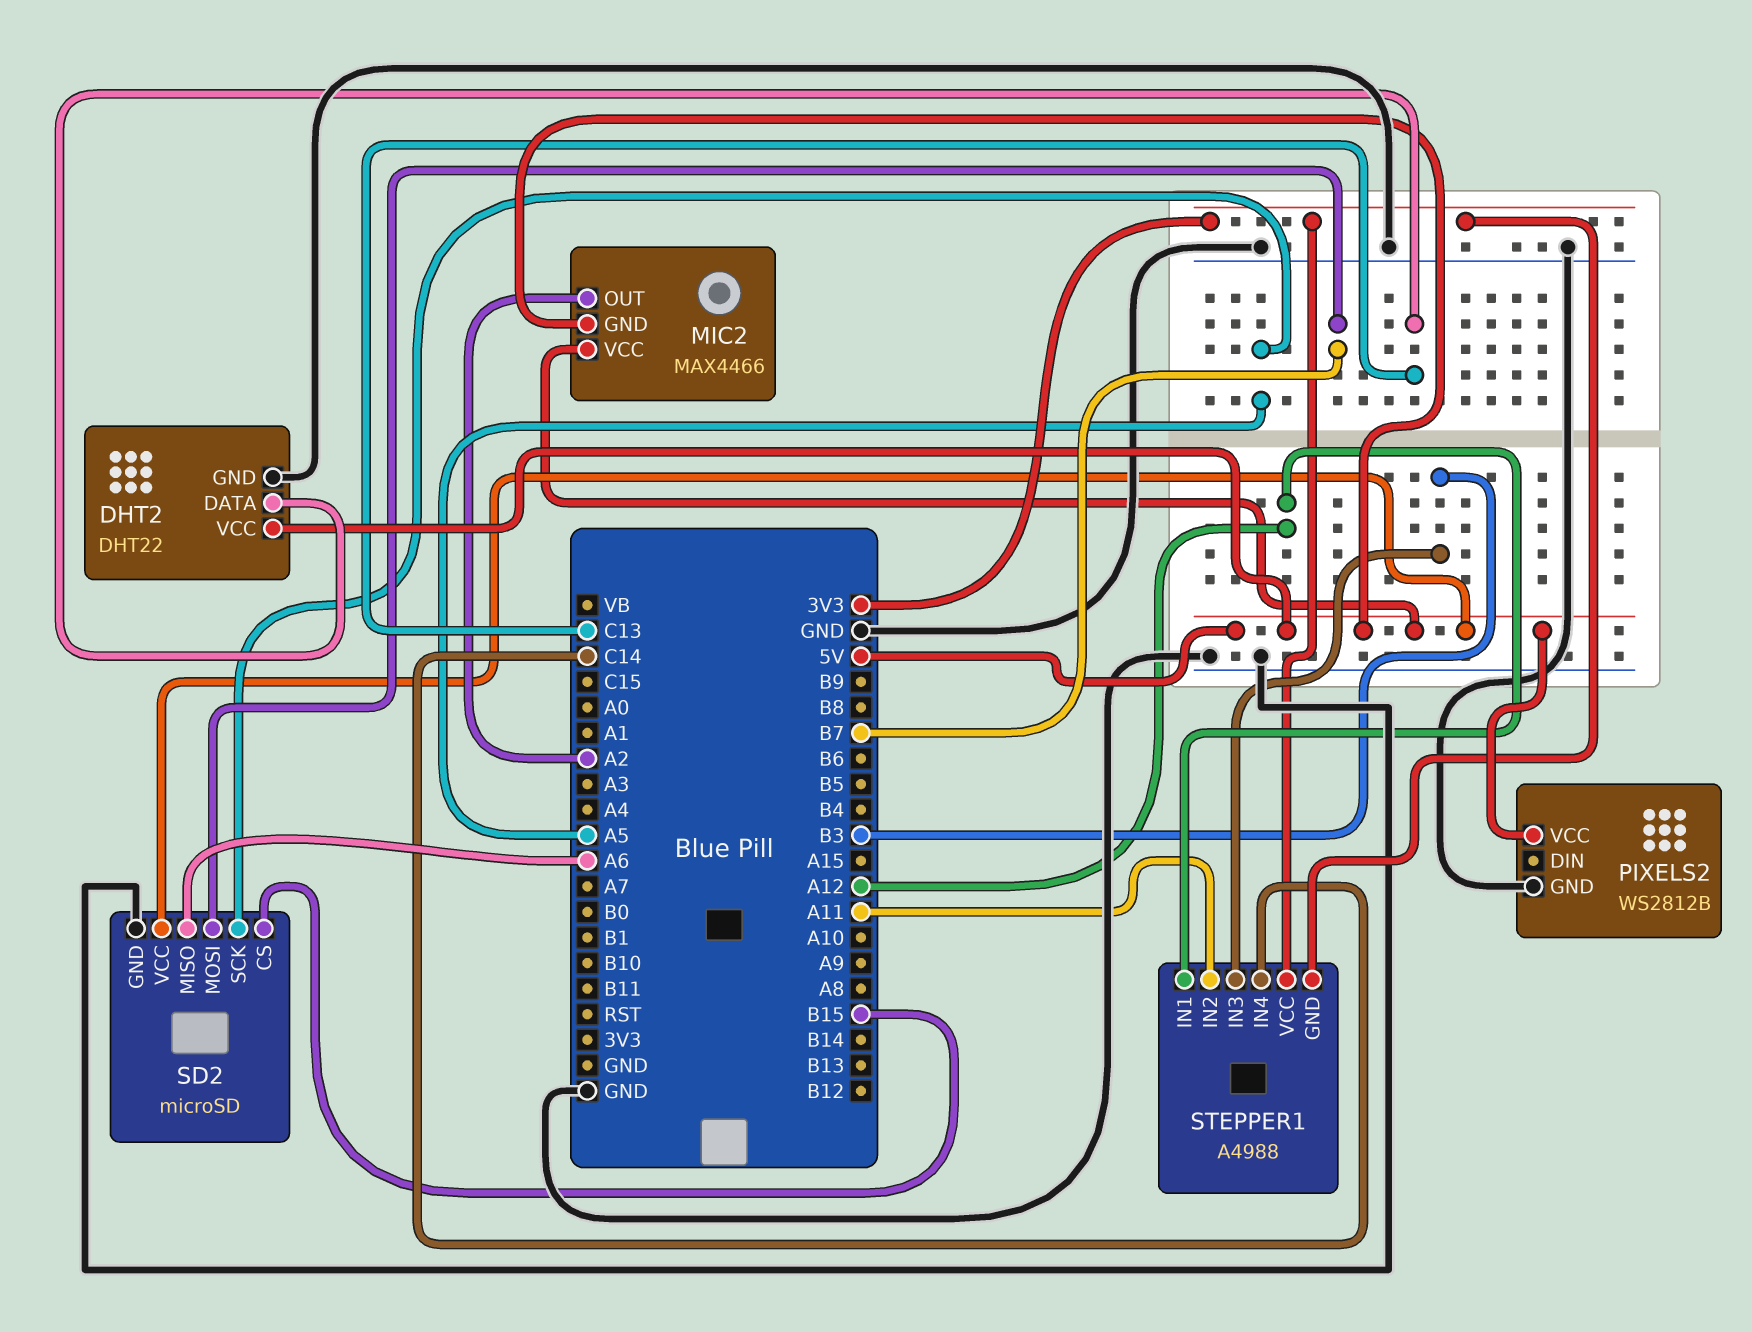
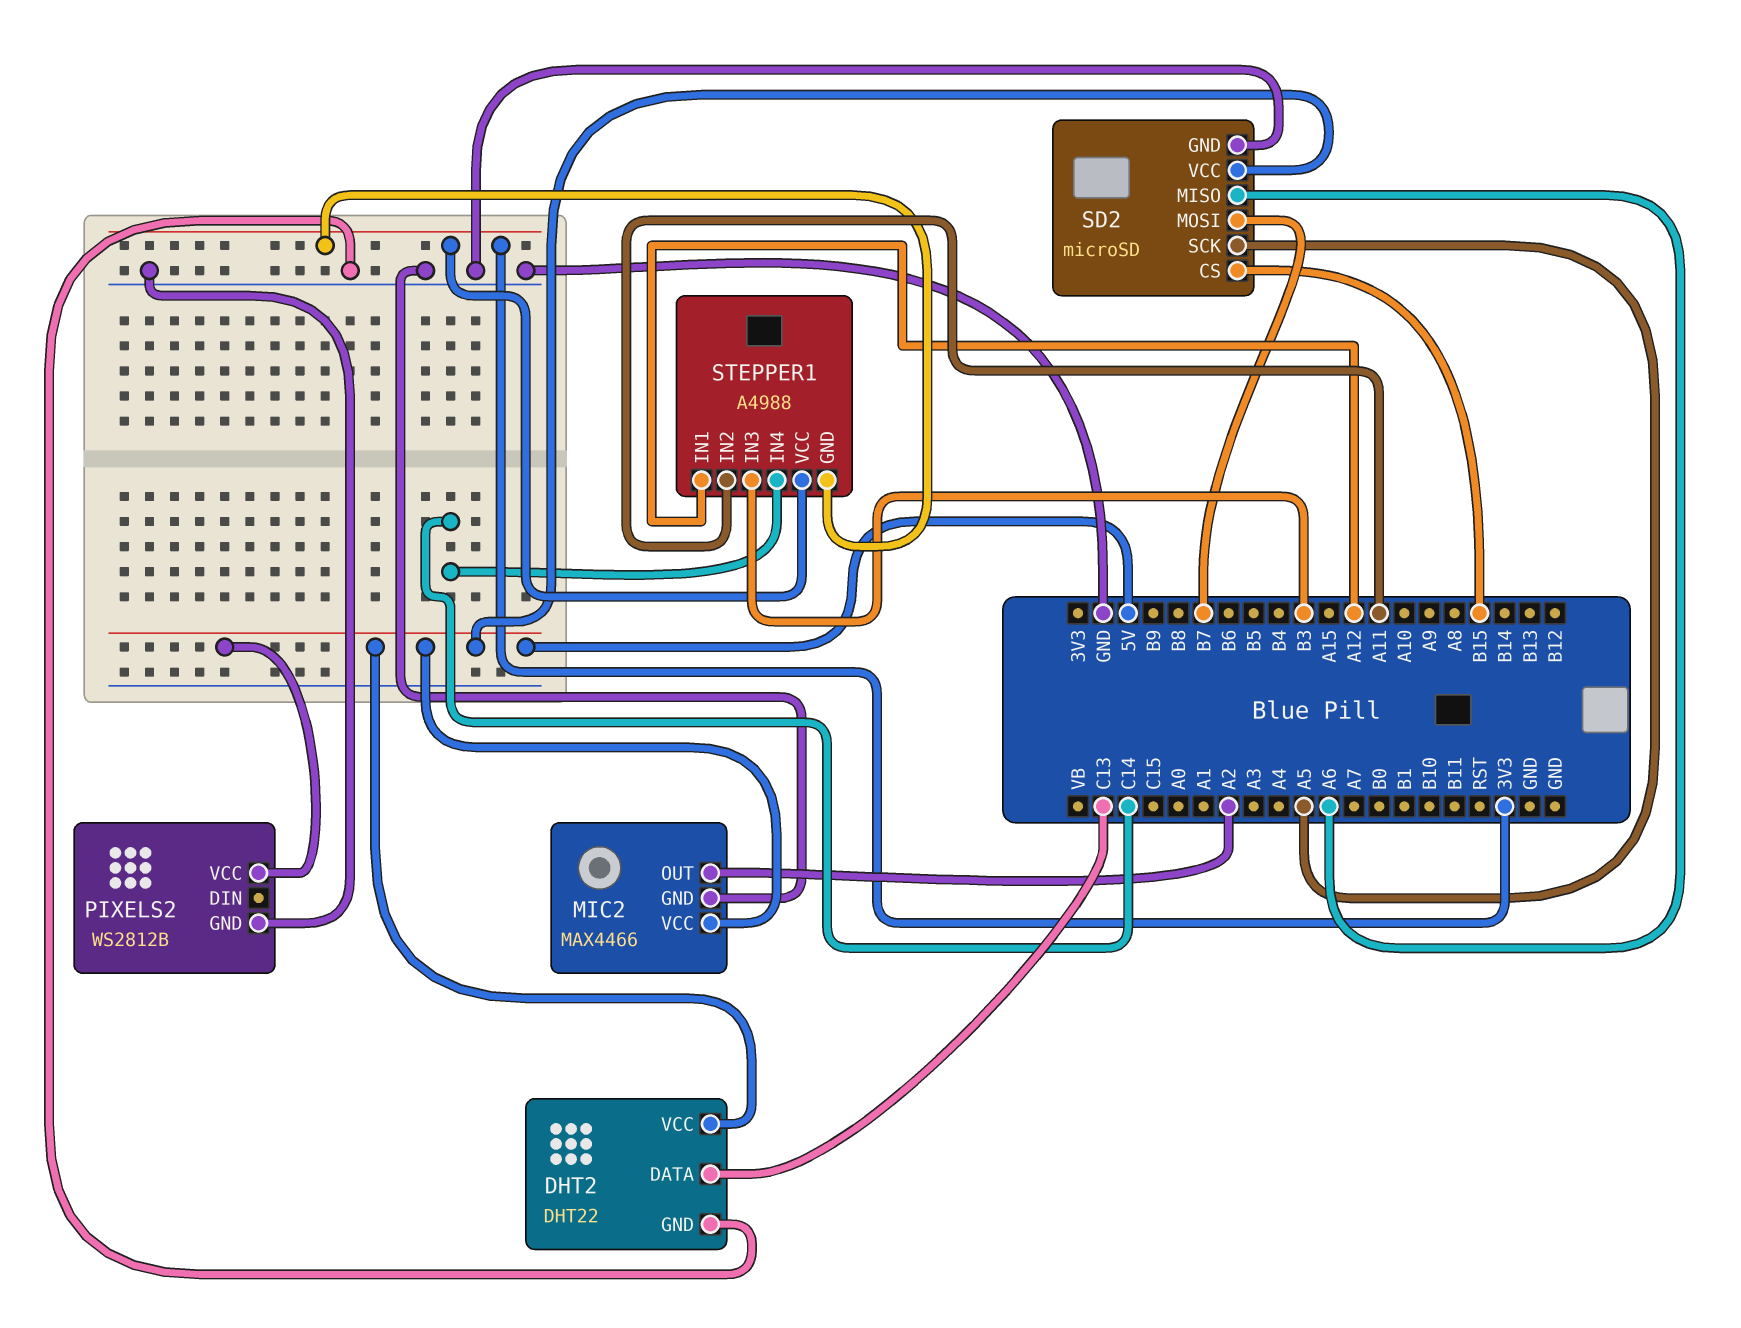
MIC2 pin GND: 5V -> GND

